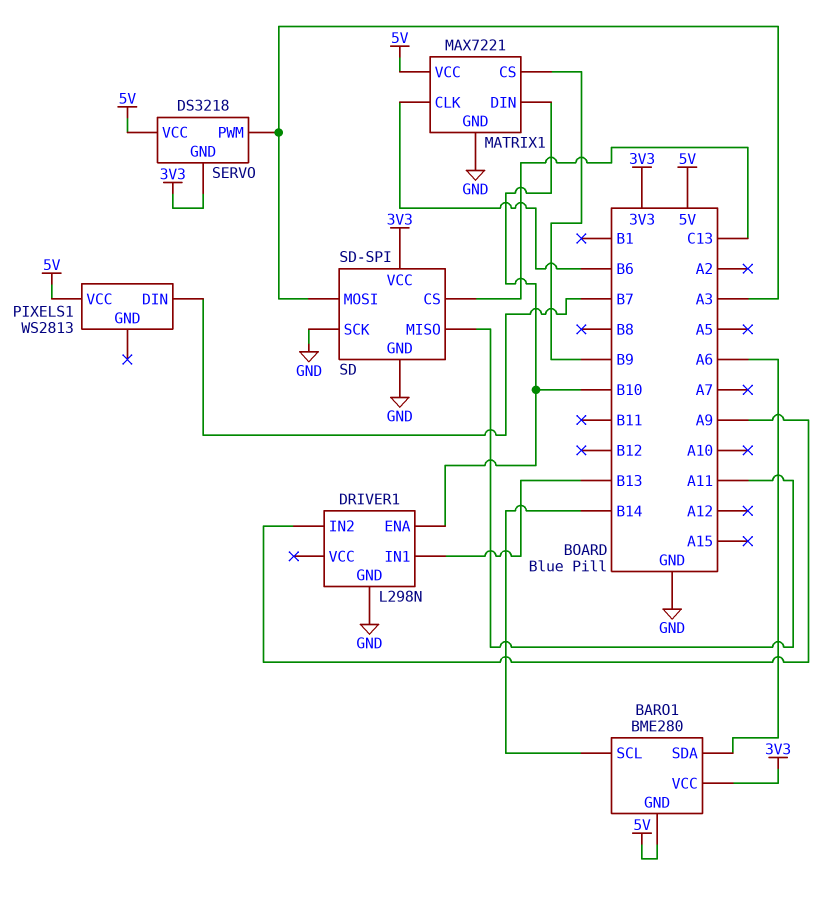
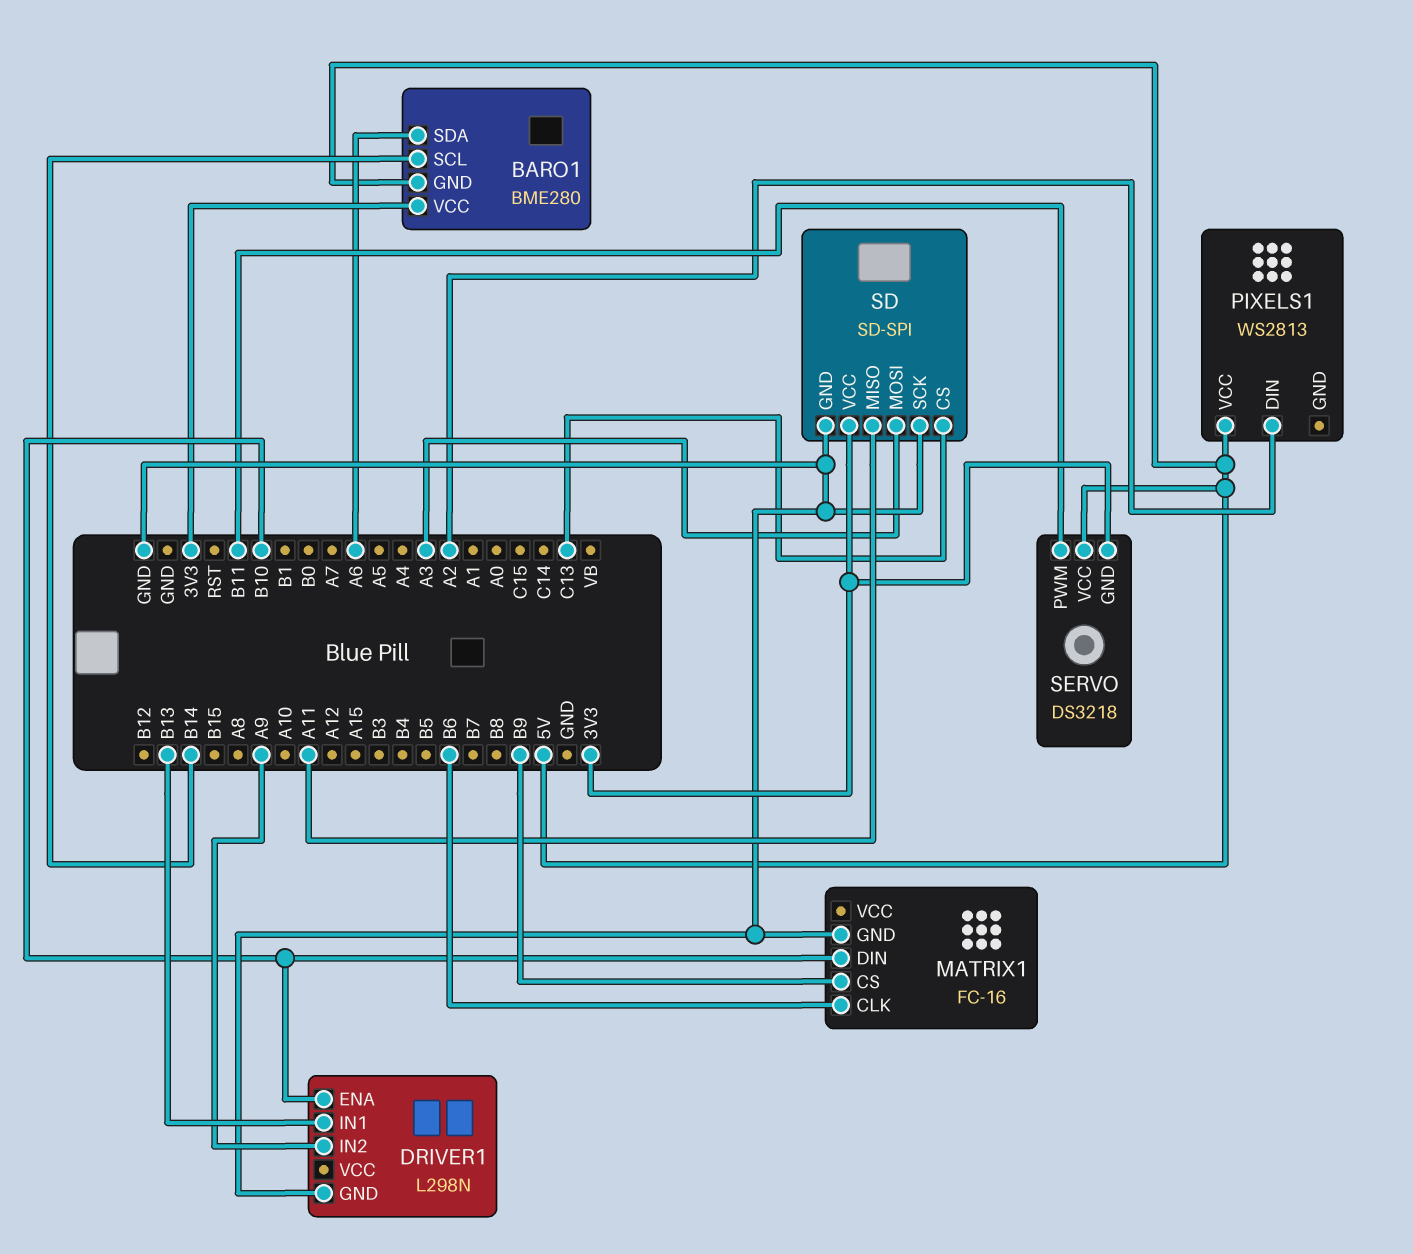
MATRIX1: MAX7221 -> FC-16
MATRIX1 pin VCC: 5V -> none
PIXELS1 pin DIN: B7 -> A2
SERVO pin PWM: A3 -> B11

